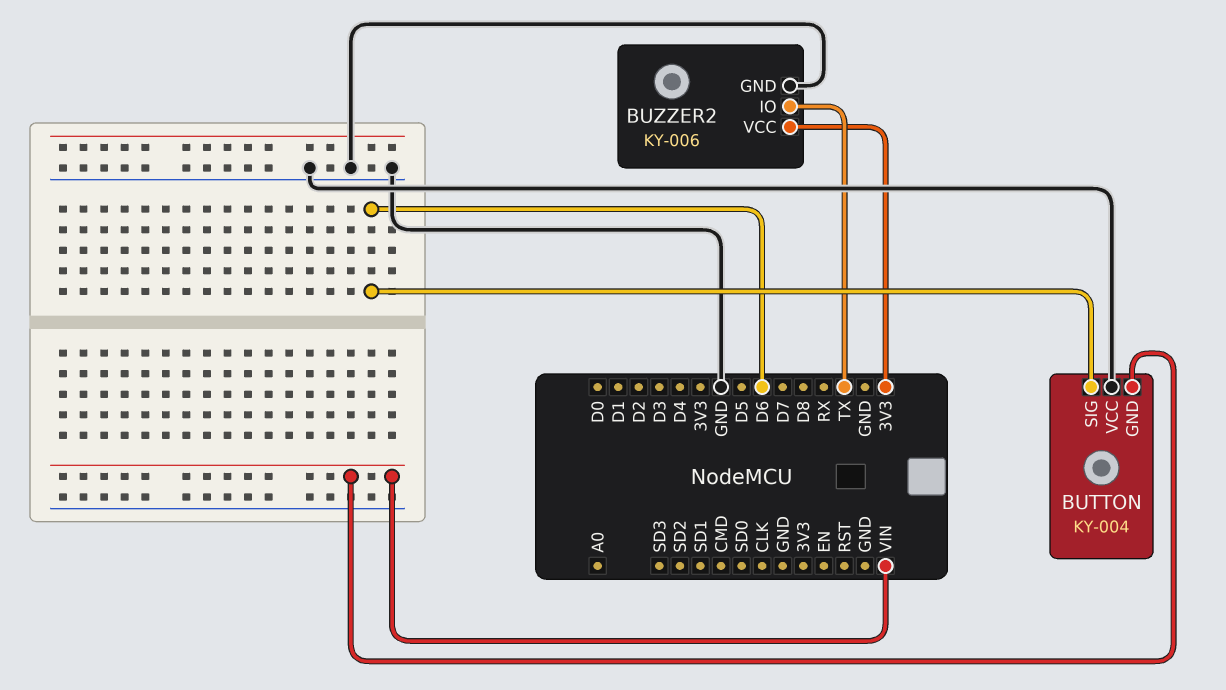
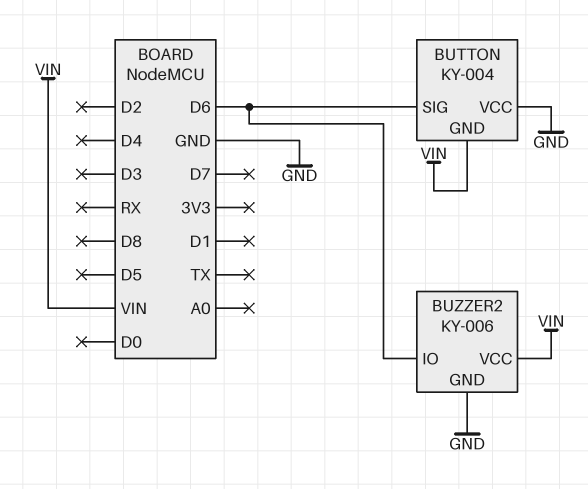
BUZZER2 pin IO: TX -> D6
BUZZER2 pin VCC: 3V3 -> VIN

